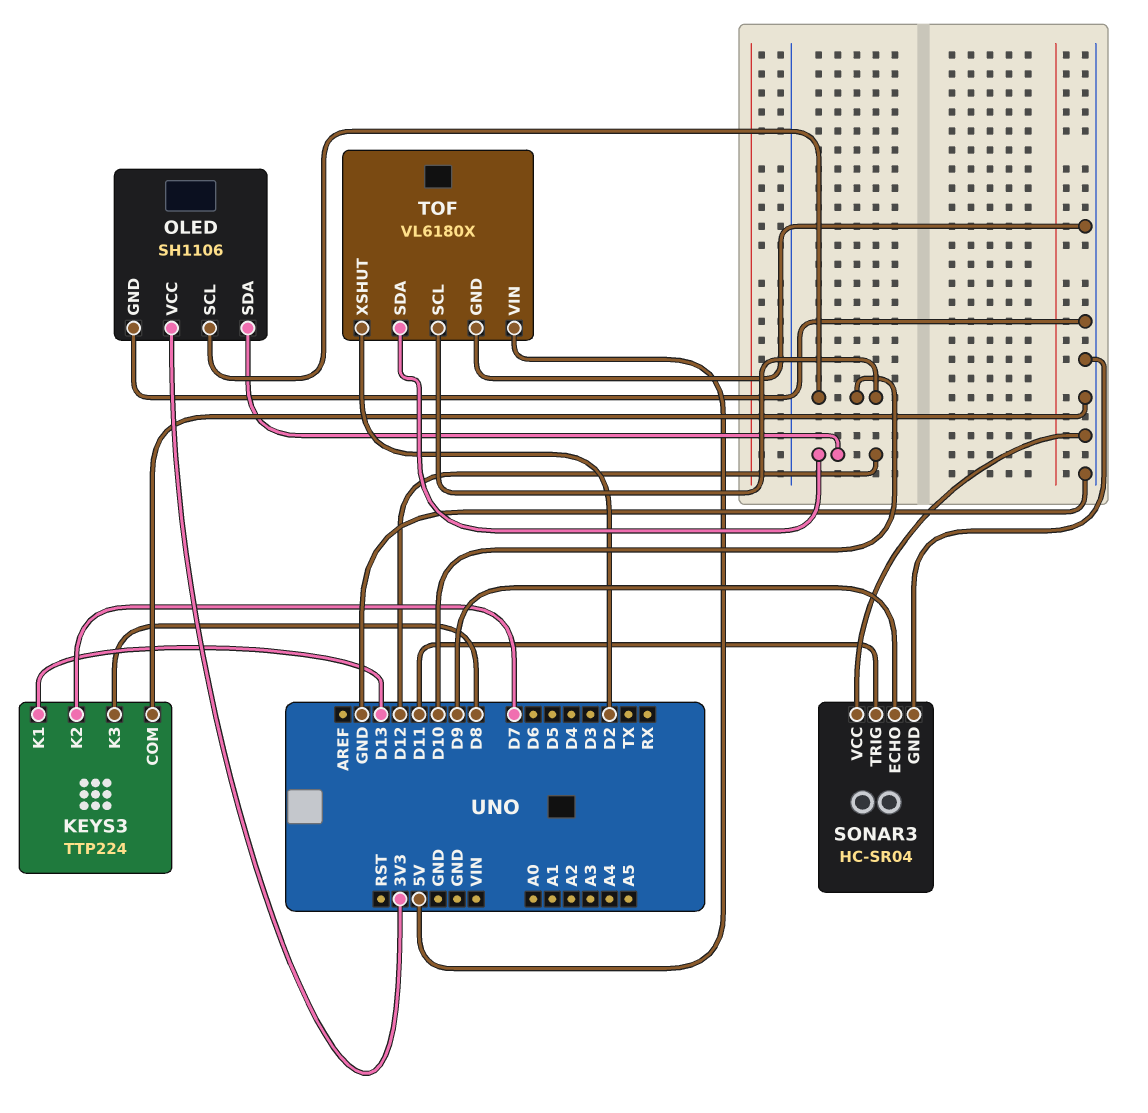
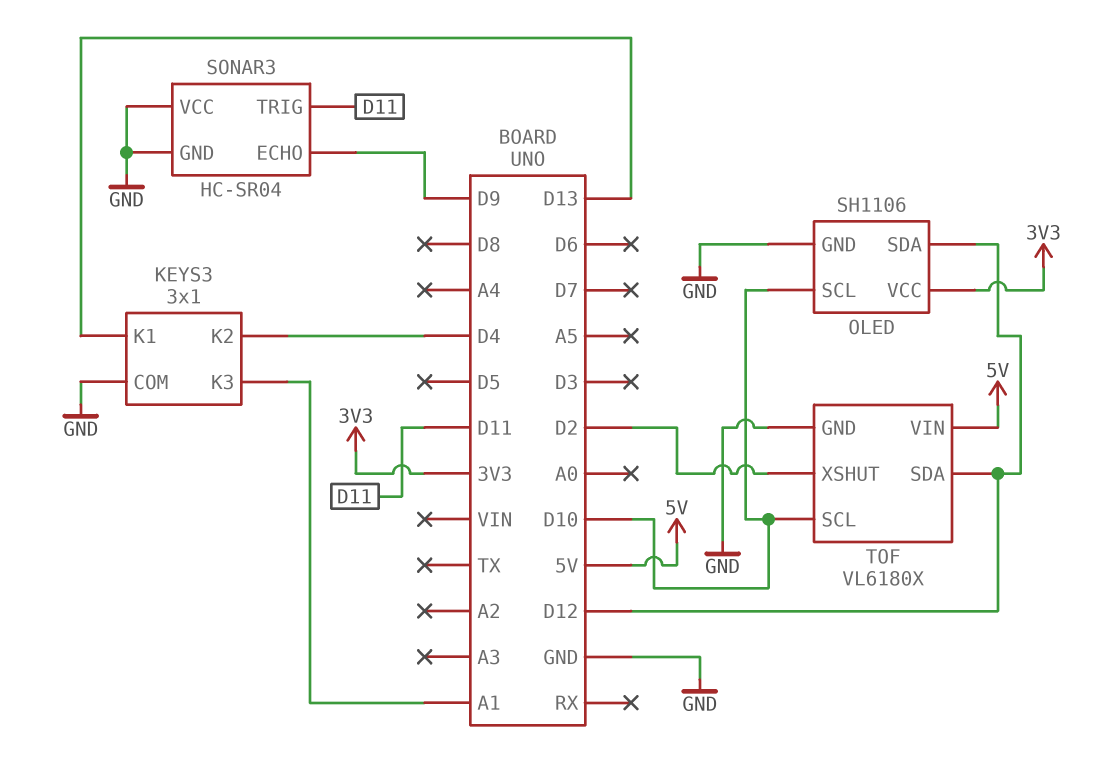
KEYS3: TTP224 -> 3x1
KEYS3 pin K2: D7 -> D4
KEYS3 pin K3: D8 -> A1

